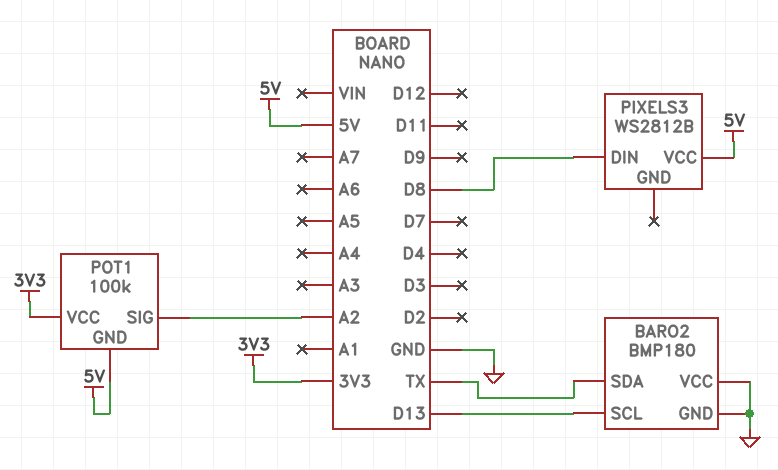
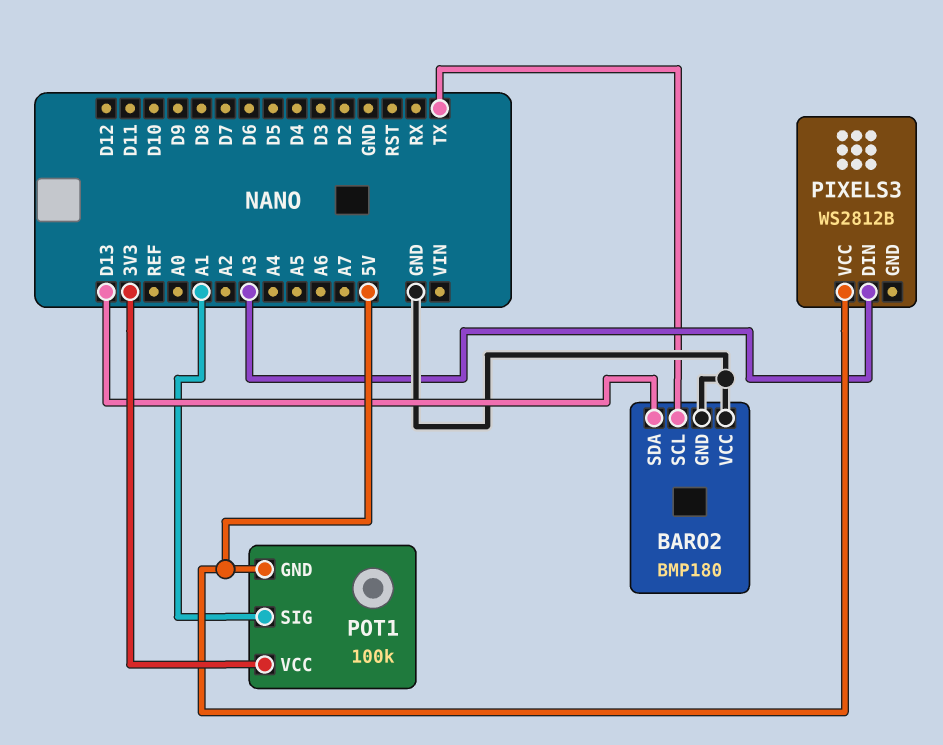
BARO2 pin SCL: D13 -> TX
BARO2 pin SDA: TX -> D13
PIXELS3 pin DIN: D8 -> A3
POT1 pin SIG: A2 -> A1

